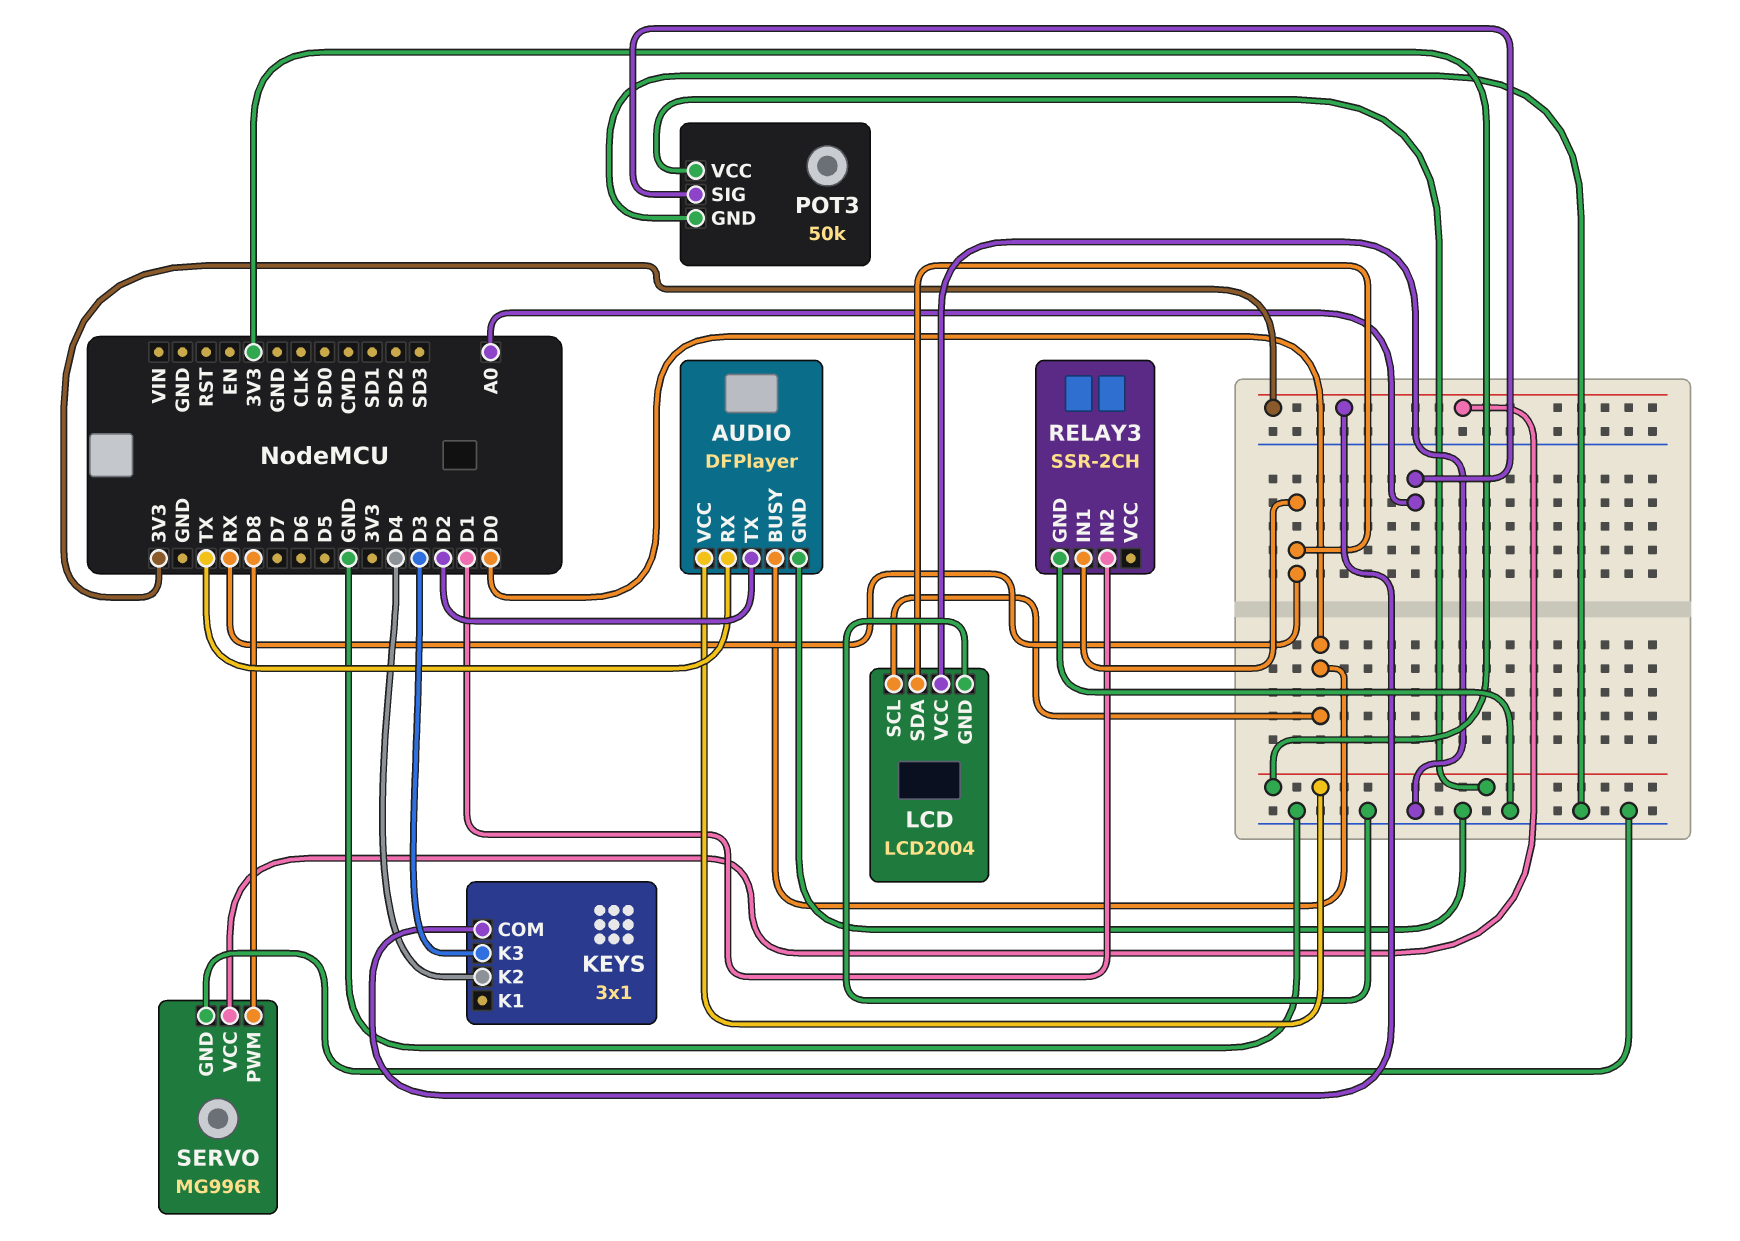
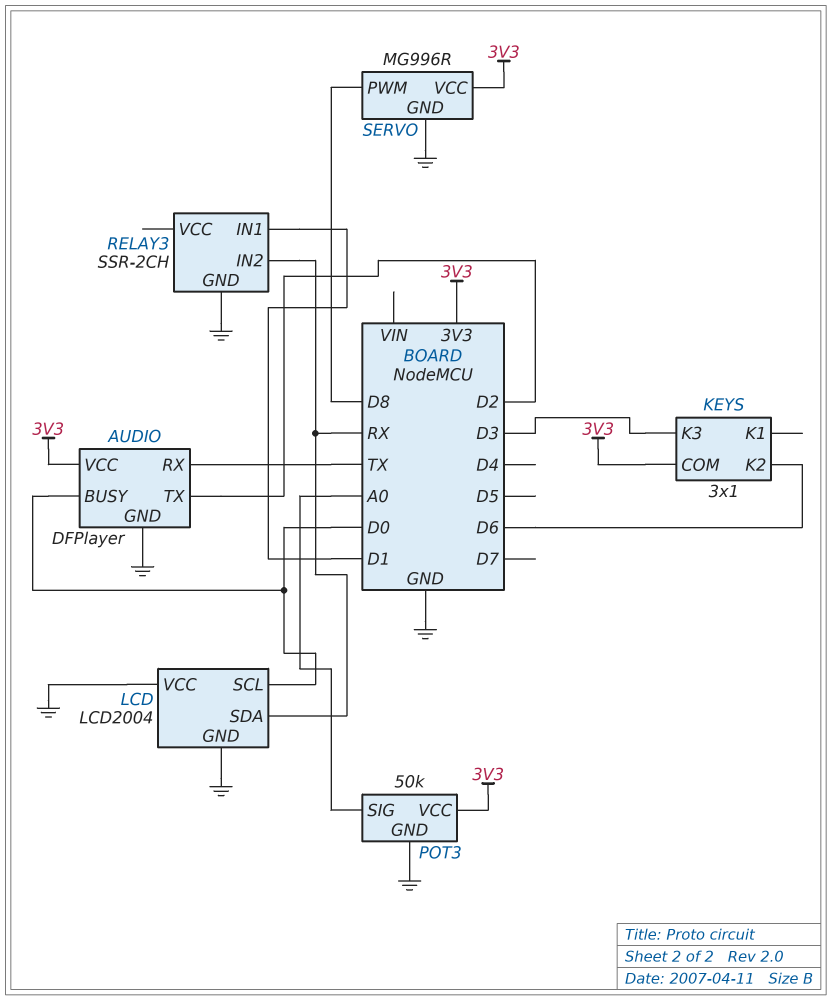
KEYS pin K2: D4 -> D6
RELAY3 pin IN1: RX -> D1
RELAY3 pin IN2: D1 -> RX

